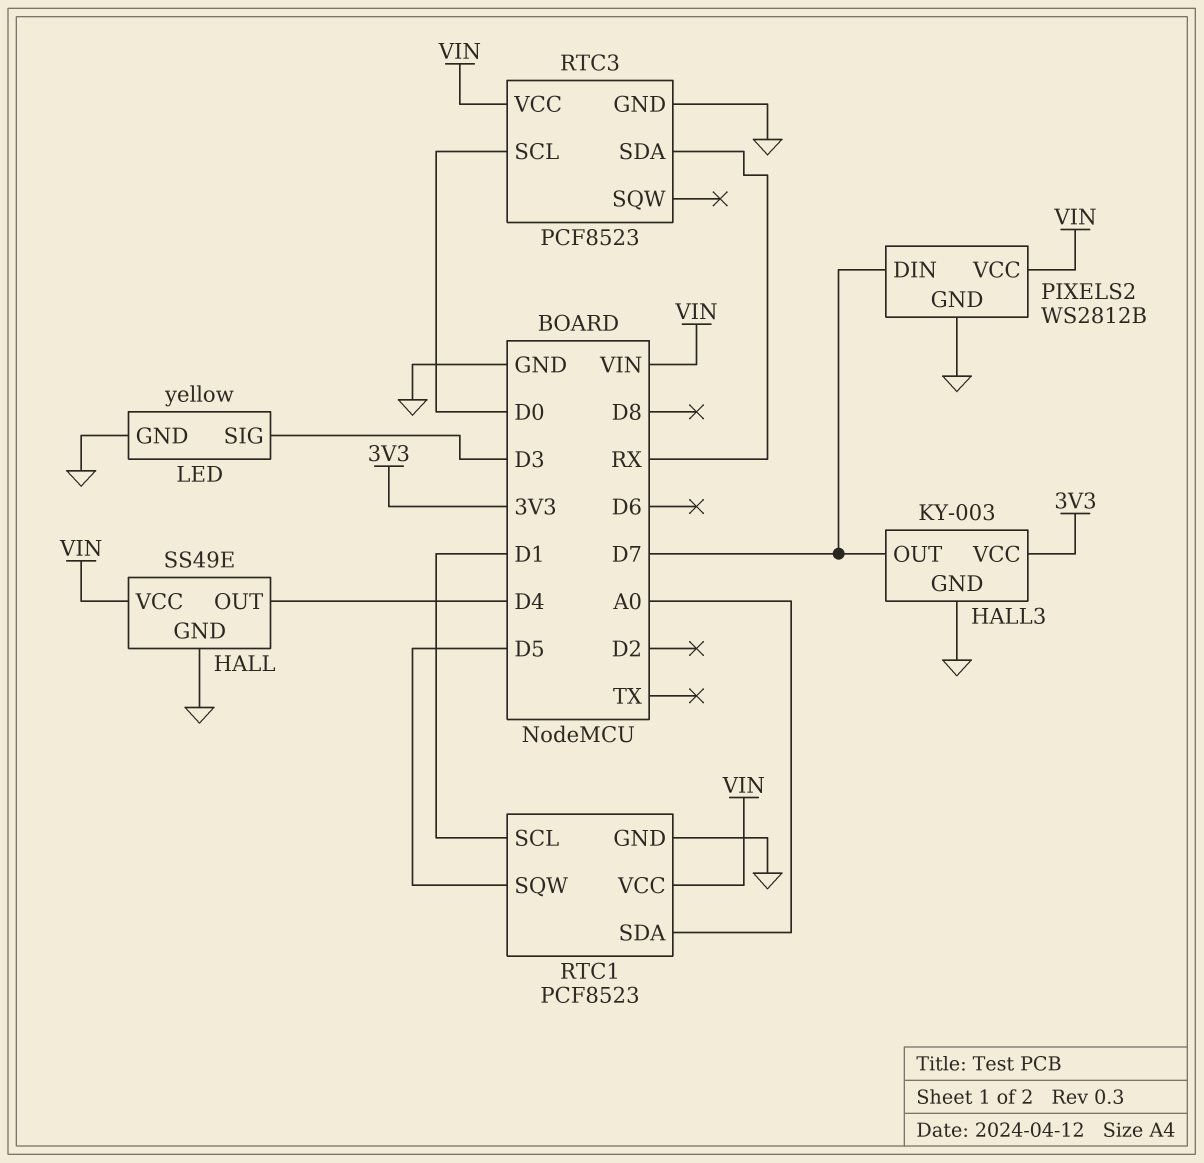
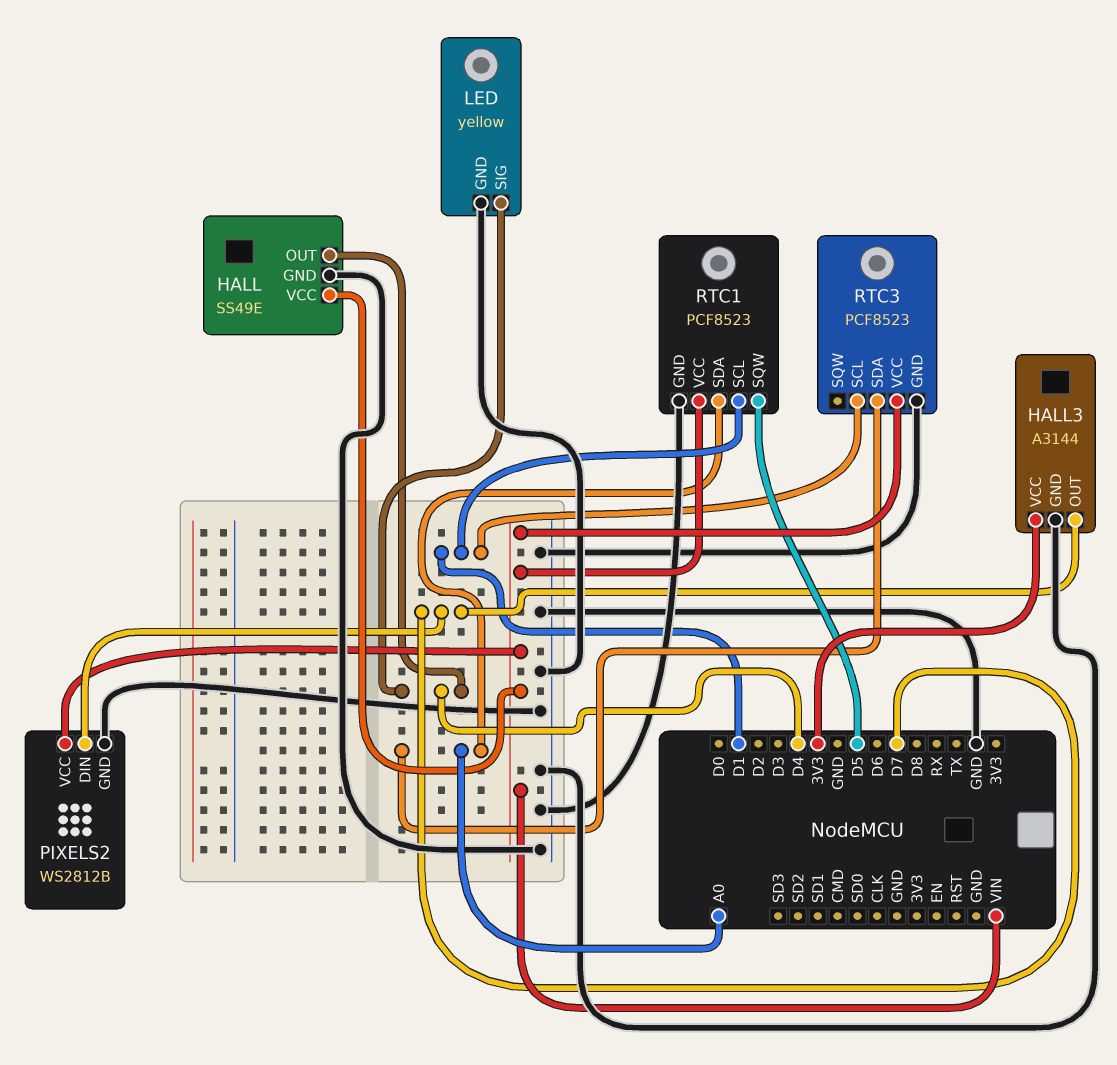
HALL3: KY-003 -> A3144
LED pin SIG: D3 -> D4
RTC3 pin SCL: D0 -> D1
RTC3 pin SDA: RX -> A0

